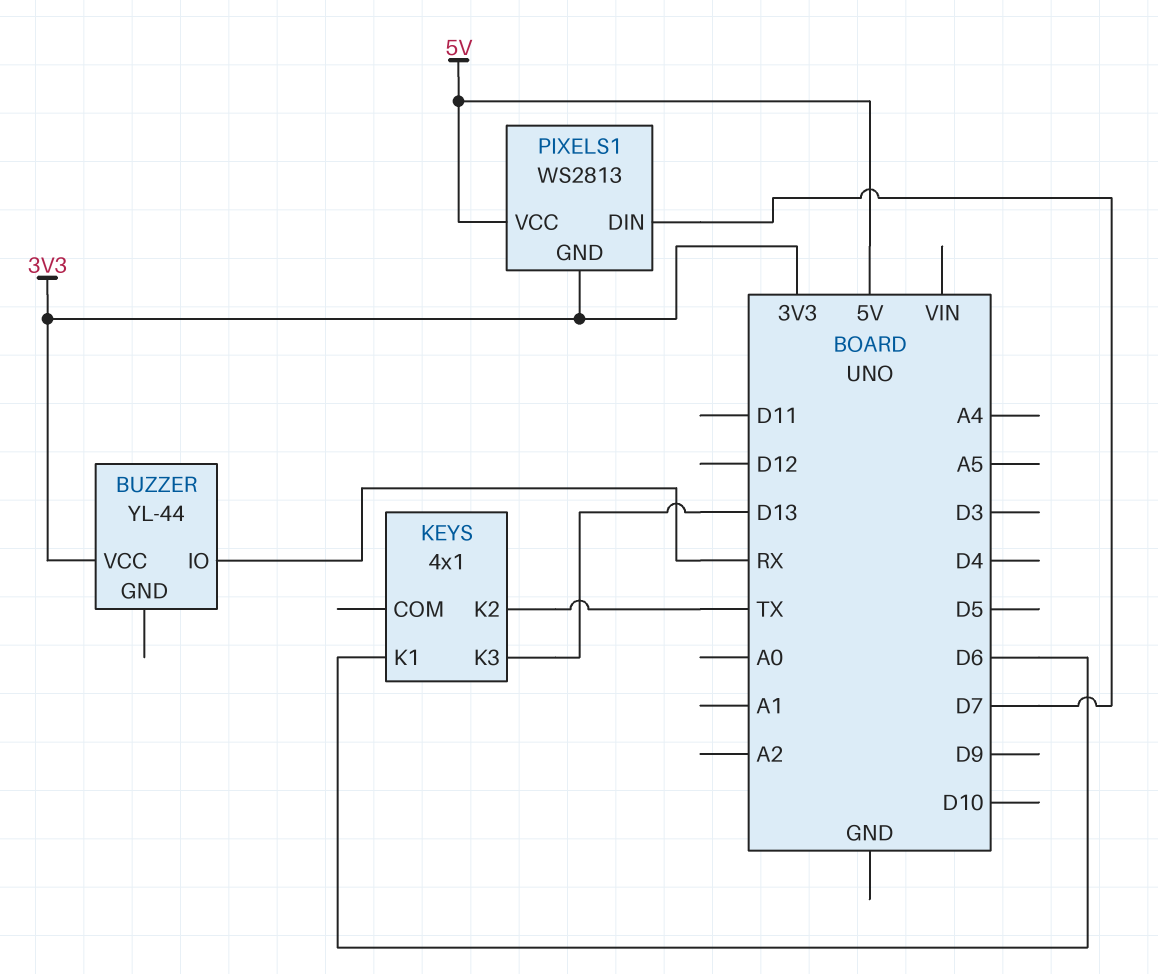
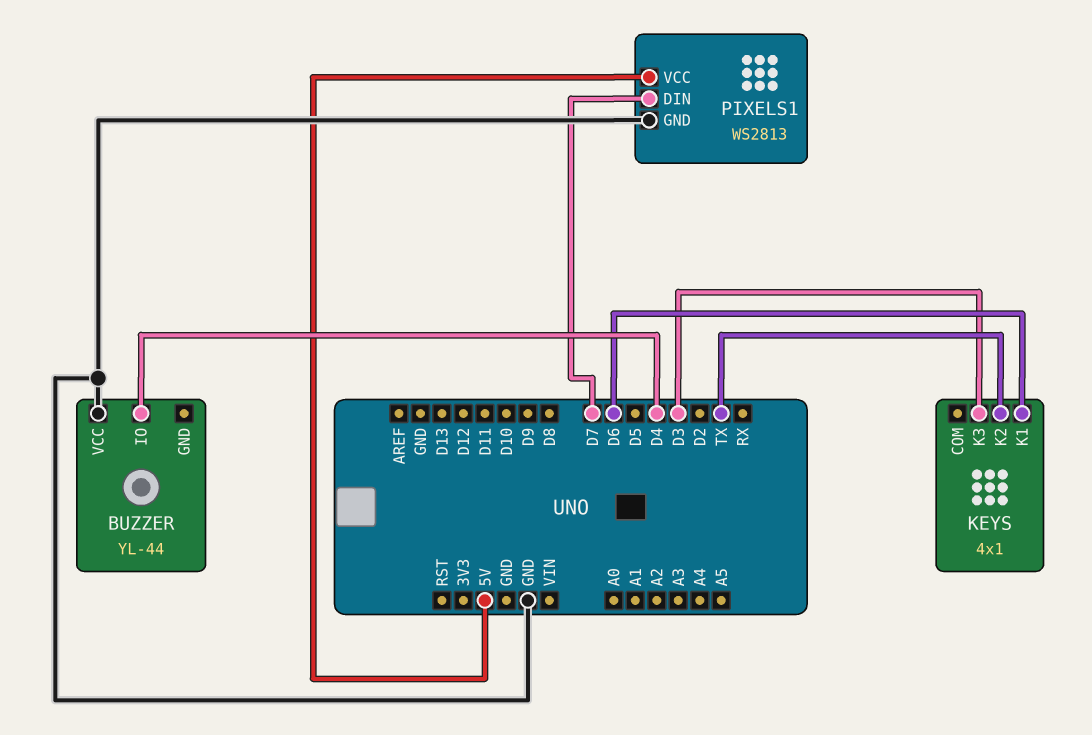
BUZZER pin IO: RX -> D4
BUZZER pin VCC: 3V3 -> GND
KEYS pin K3: D13 -> D3
PIXELS1 pin GND: 3V3 -> GND

